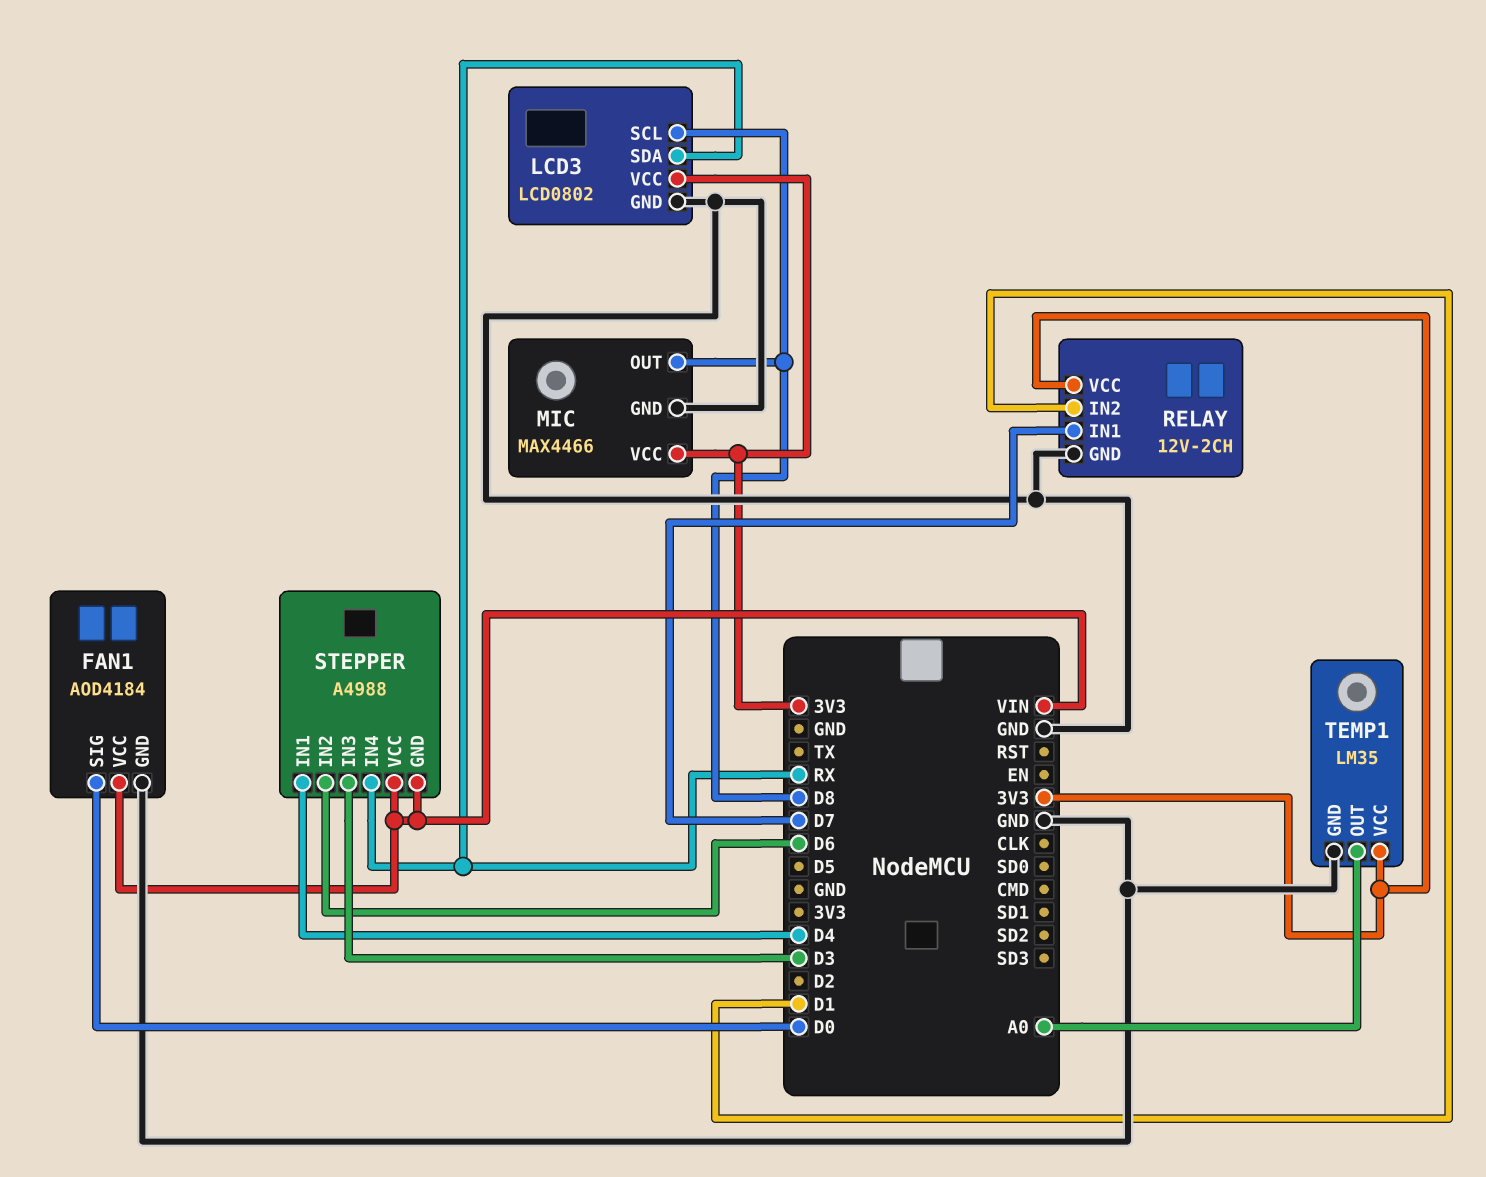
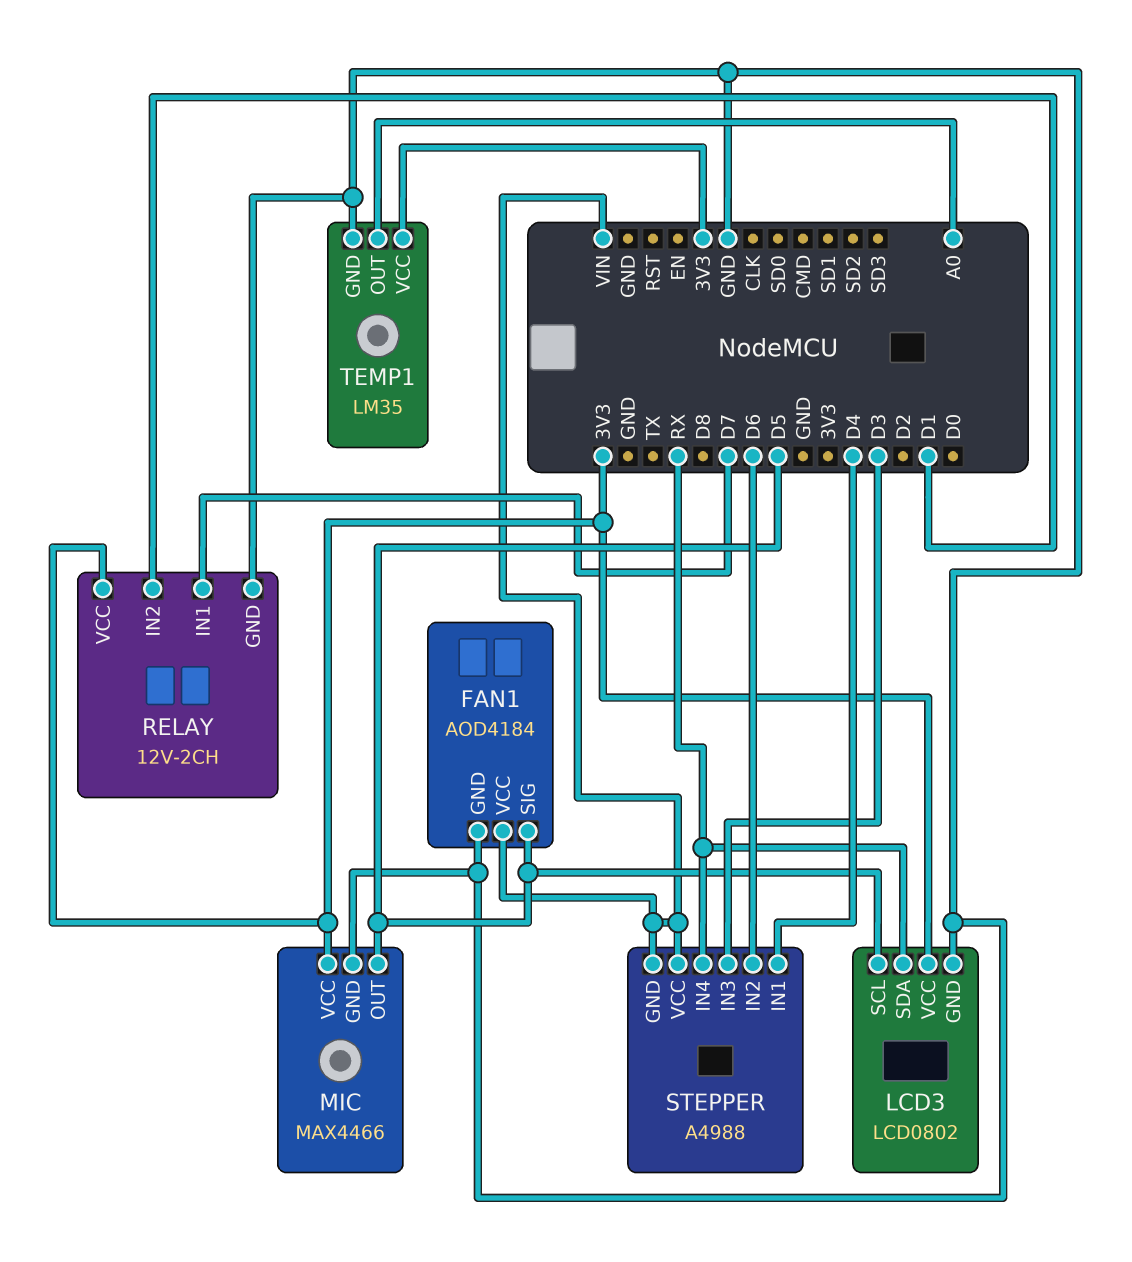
FAN1 pin SIG: D0 -> D5
LCD3 pin SCL: D8 -> D5
MIC pin OUT: D8 -> D5

